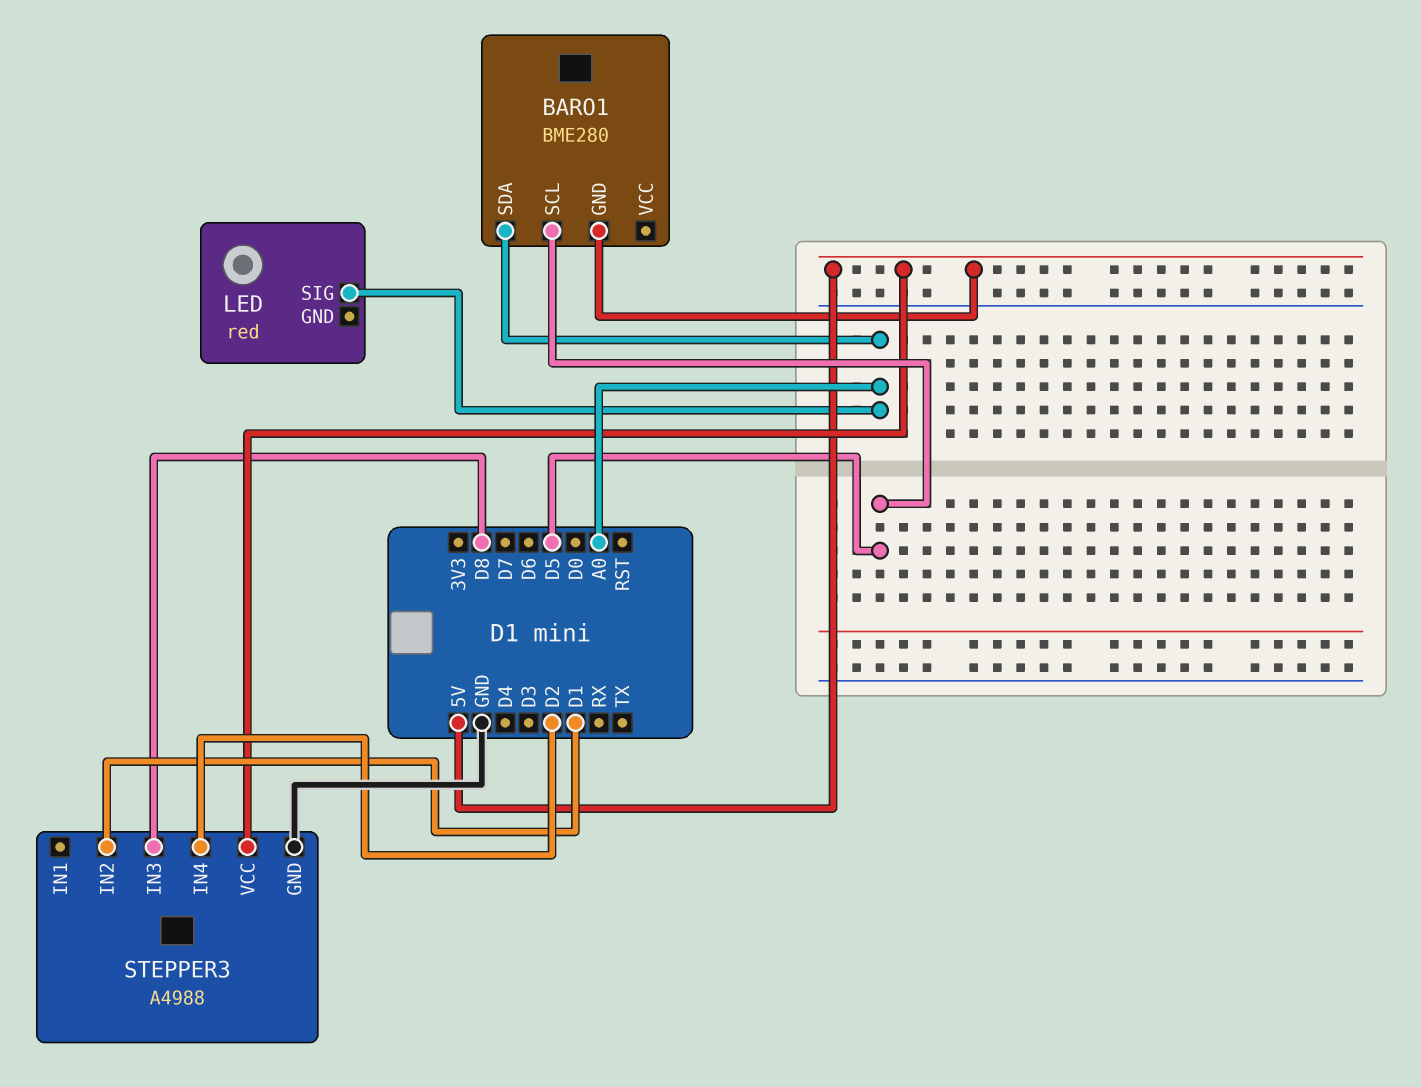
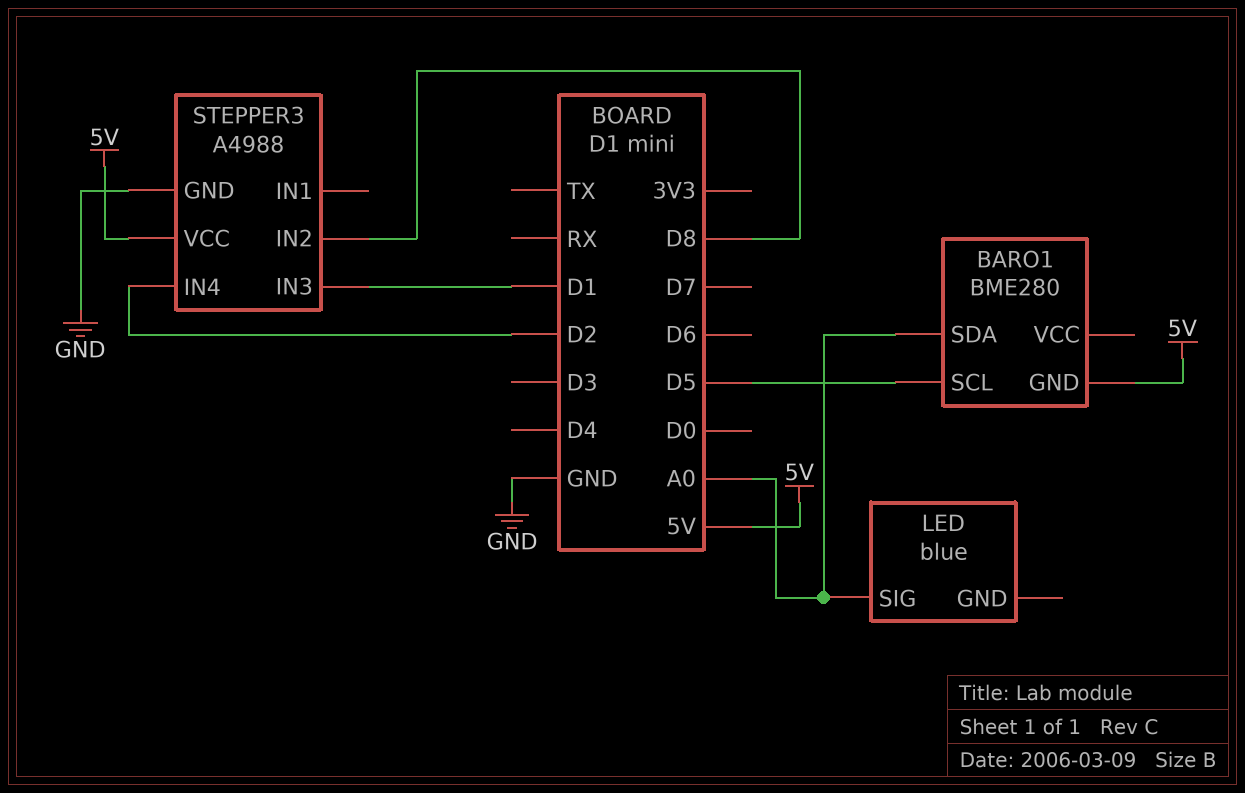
LED: red -> blue
STEPPER3 pin IN2: D1 -> D8
STEPPER3 pin IN3: D8 -> D1

